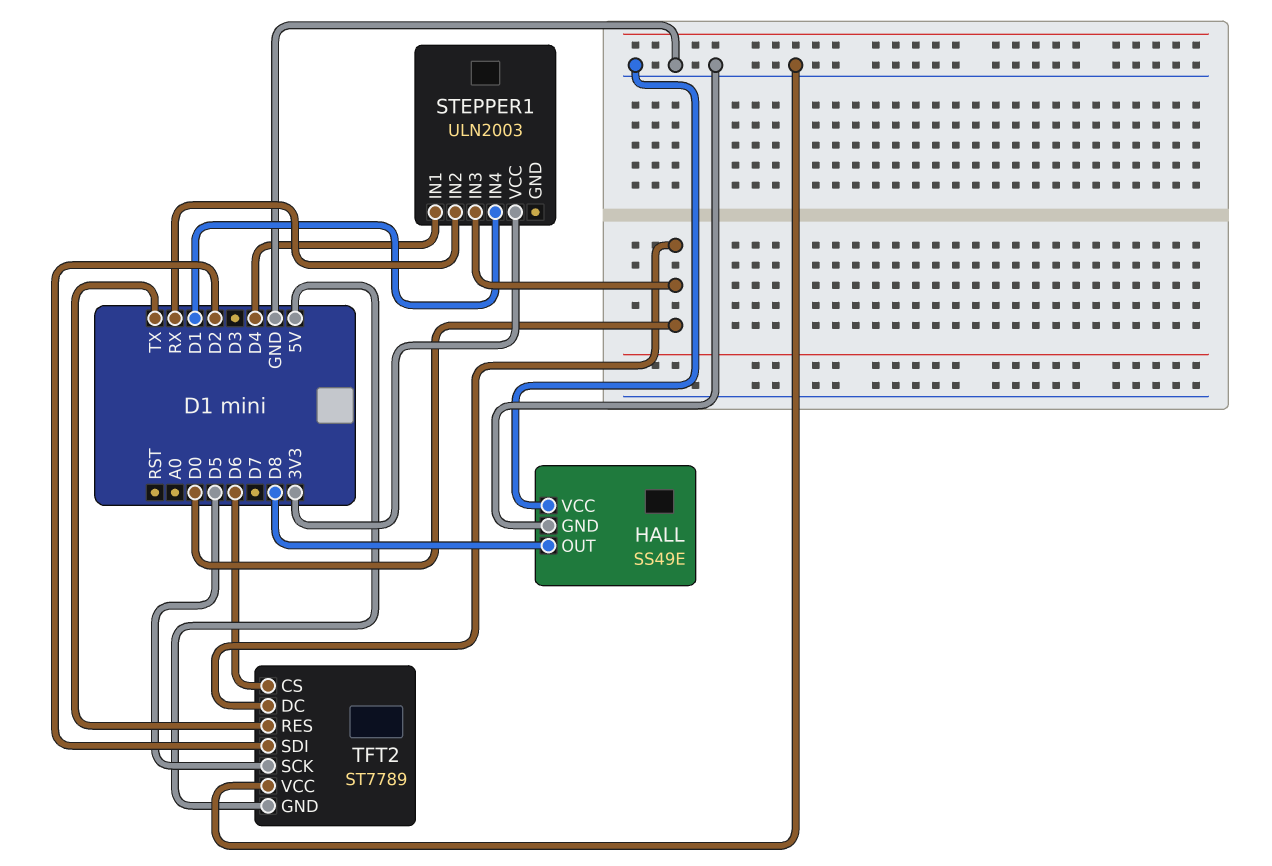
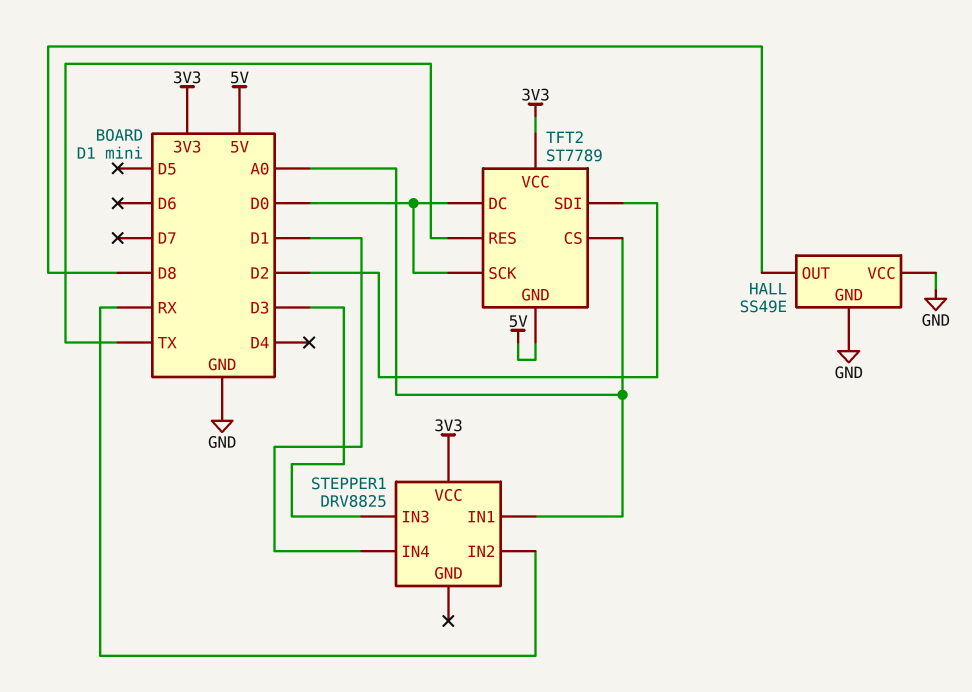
STEPPER1: ULN2003 -> DRV8825
STEPPER1 pin IN1: D4 -> A0
STEPPER1 pin IN3: D0 -> D3
TFT2 pin CS: D6 -> A0
TFT2 pin SCK: D5 -> D0
TFT2 pin VCC: GND -> 3V3

